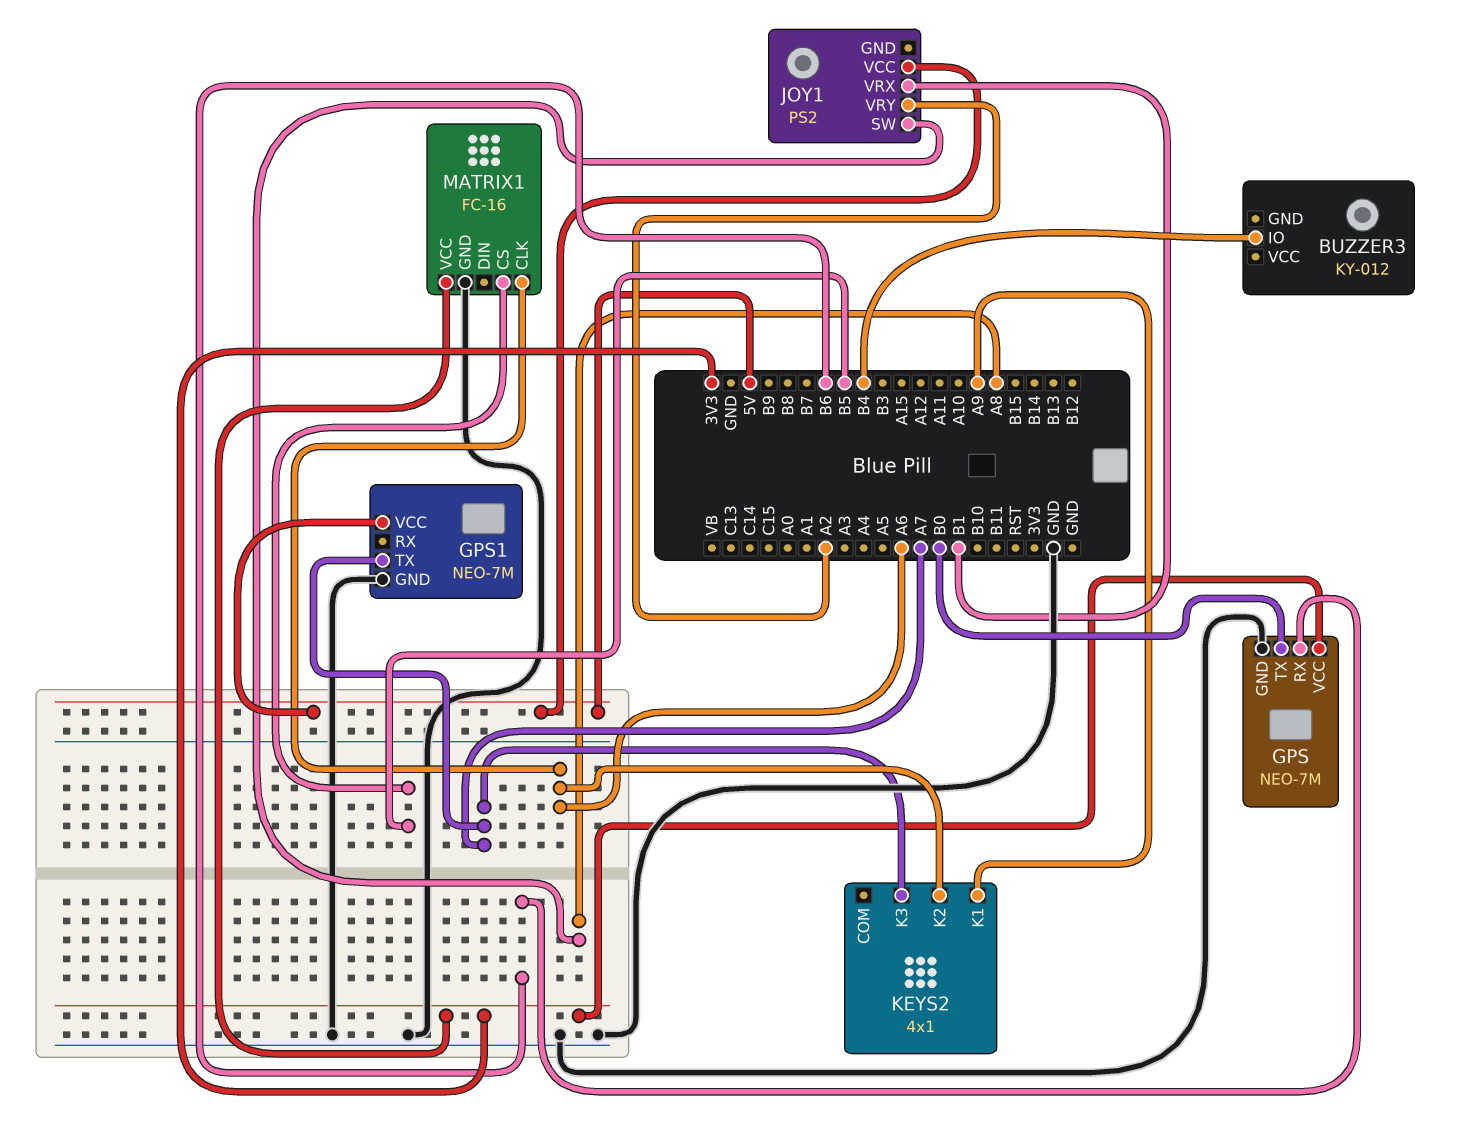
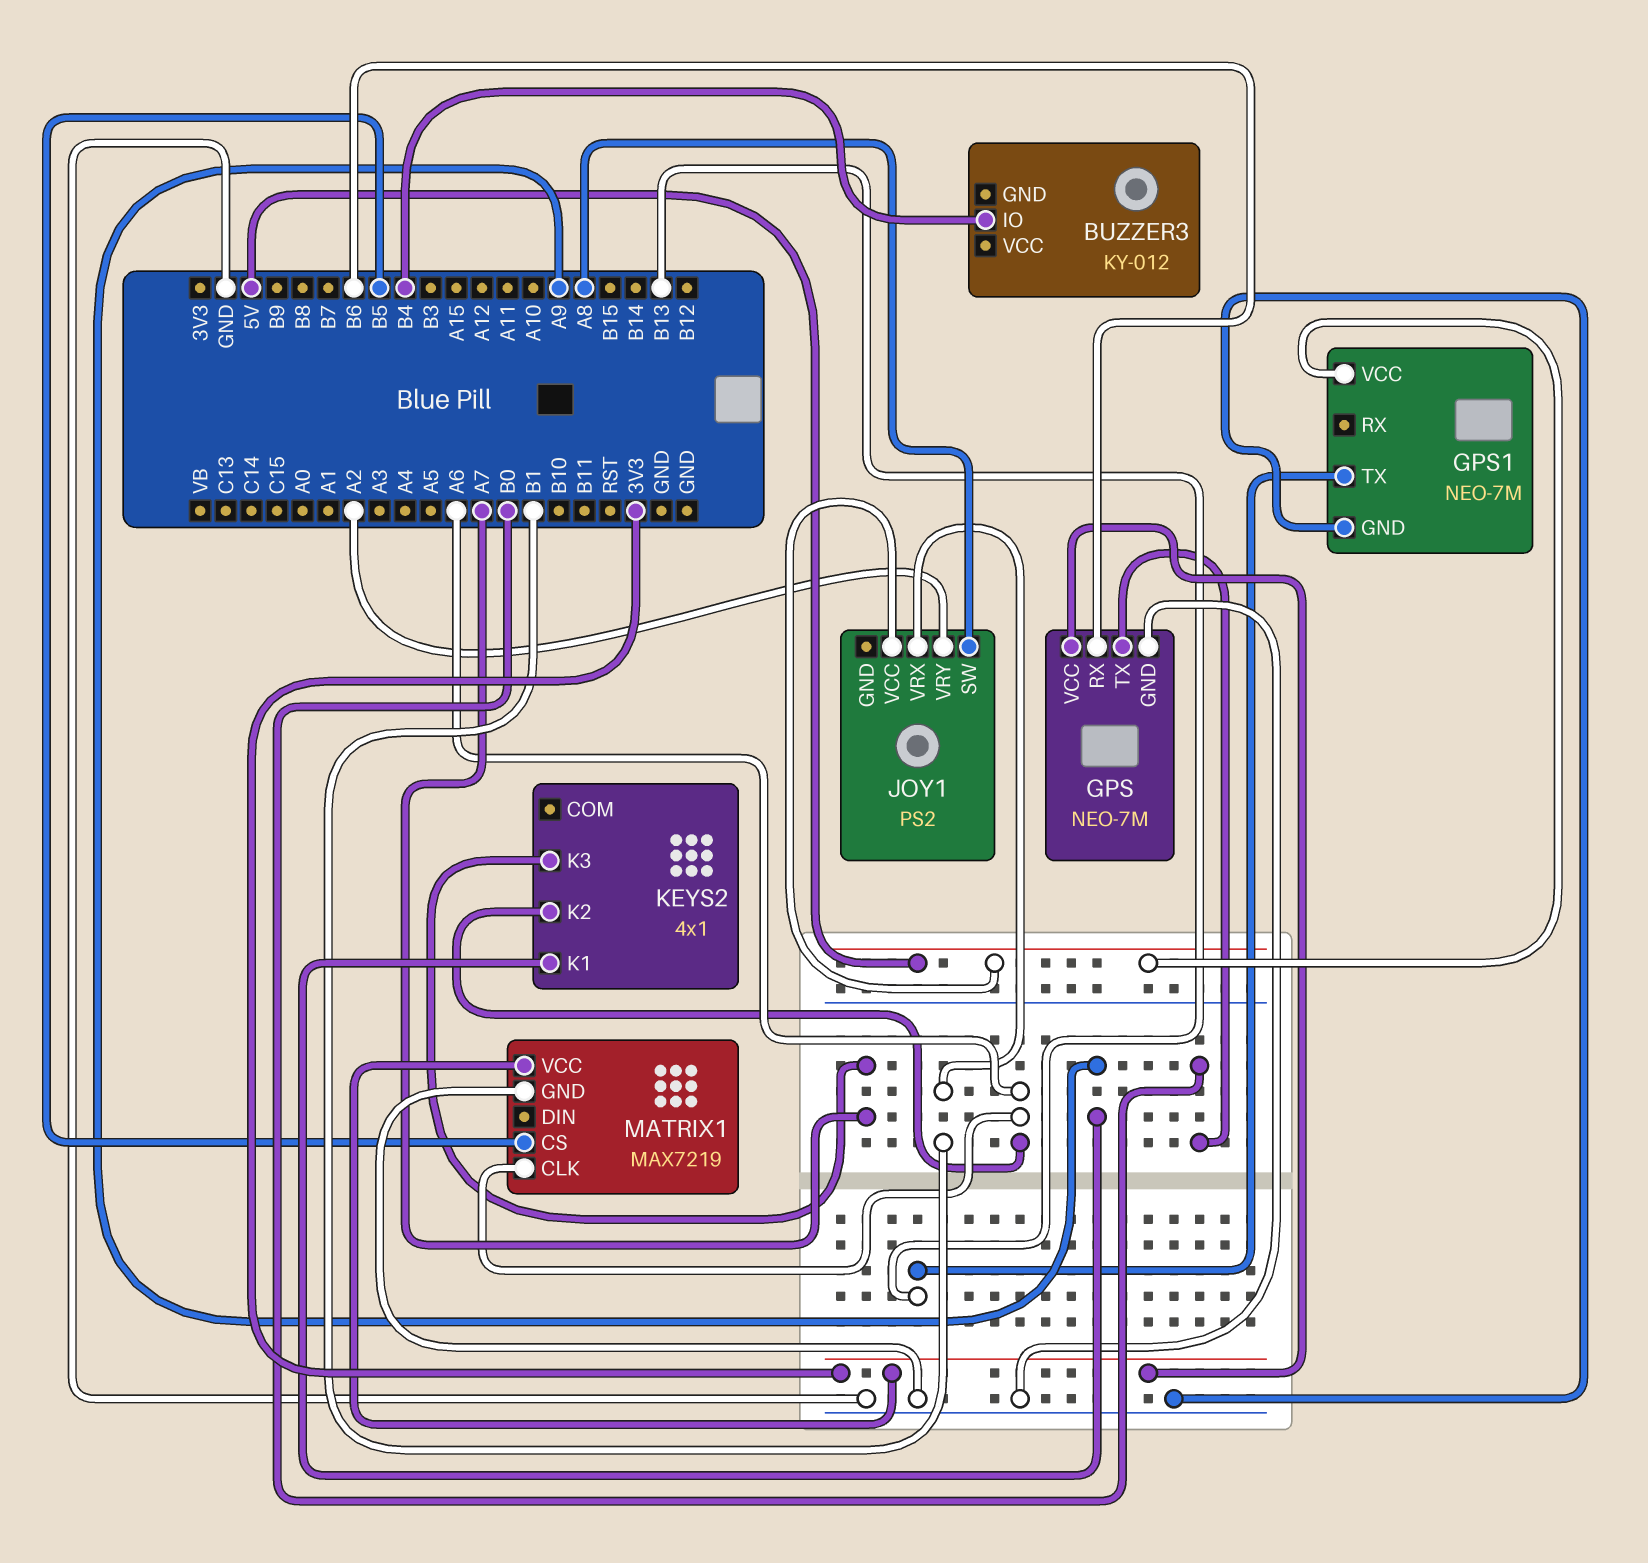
GPS1 pin TX: A7 -> B13
MATRIX1: FC-16 -> MAX7219

